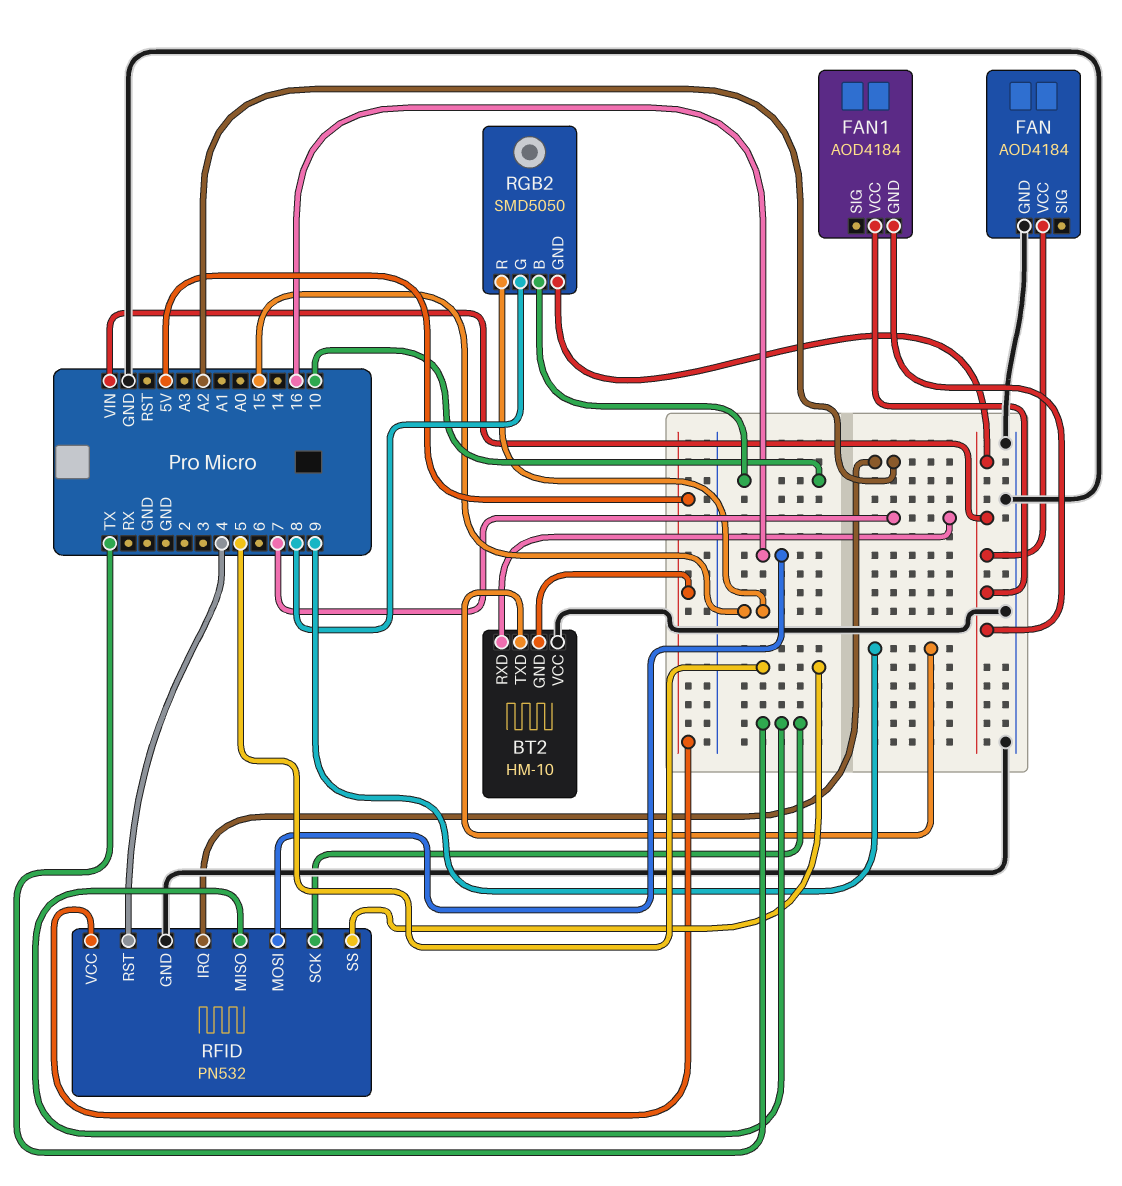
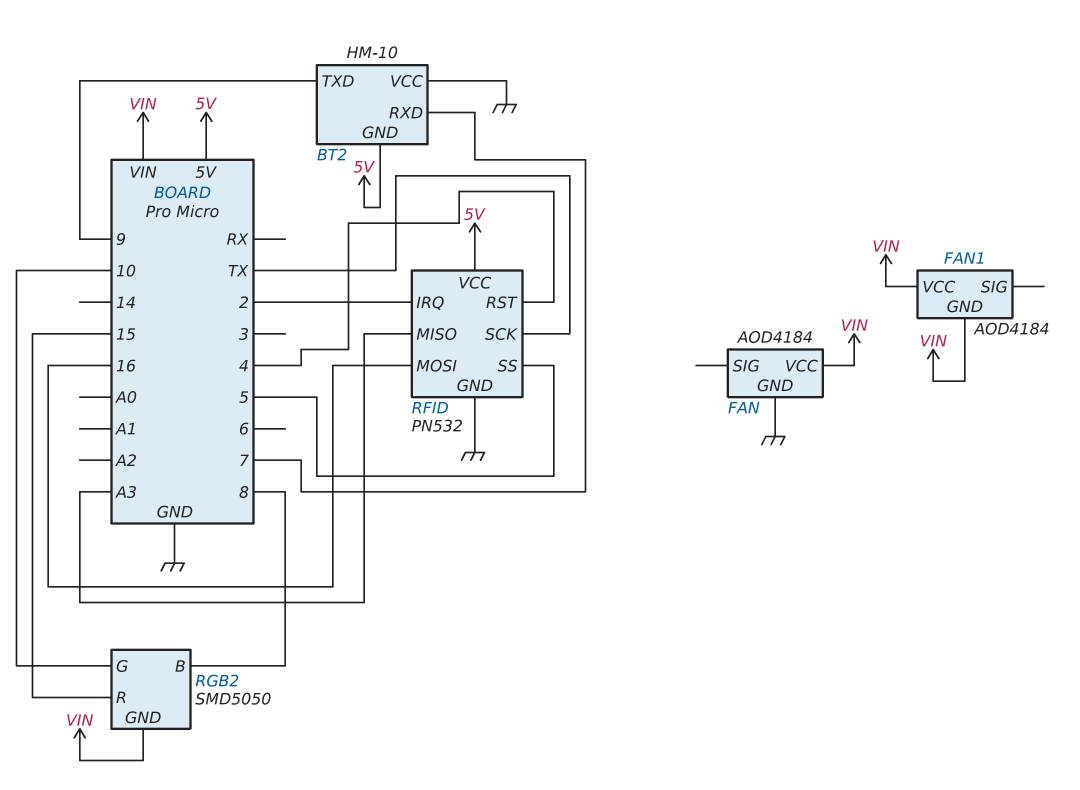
RFID pin IRQ: A2 -> 2
RFID pin MISO: TX -> A3
RGB2 pin B: 10 -> 8
RGB2 pin G: 8 -> 10

